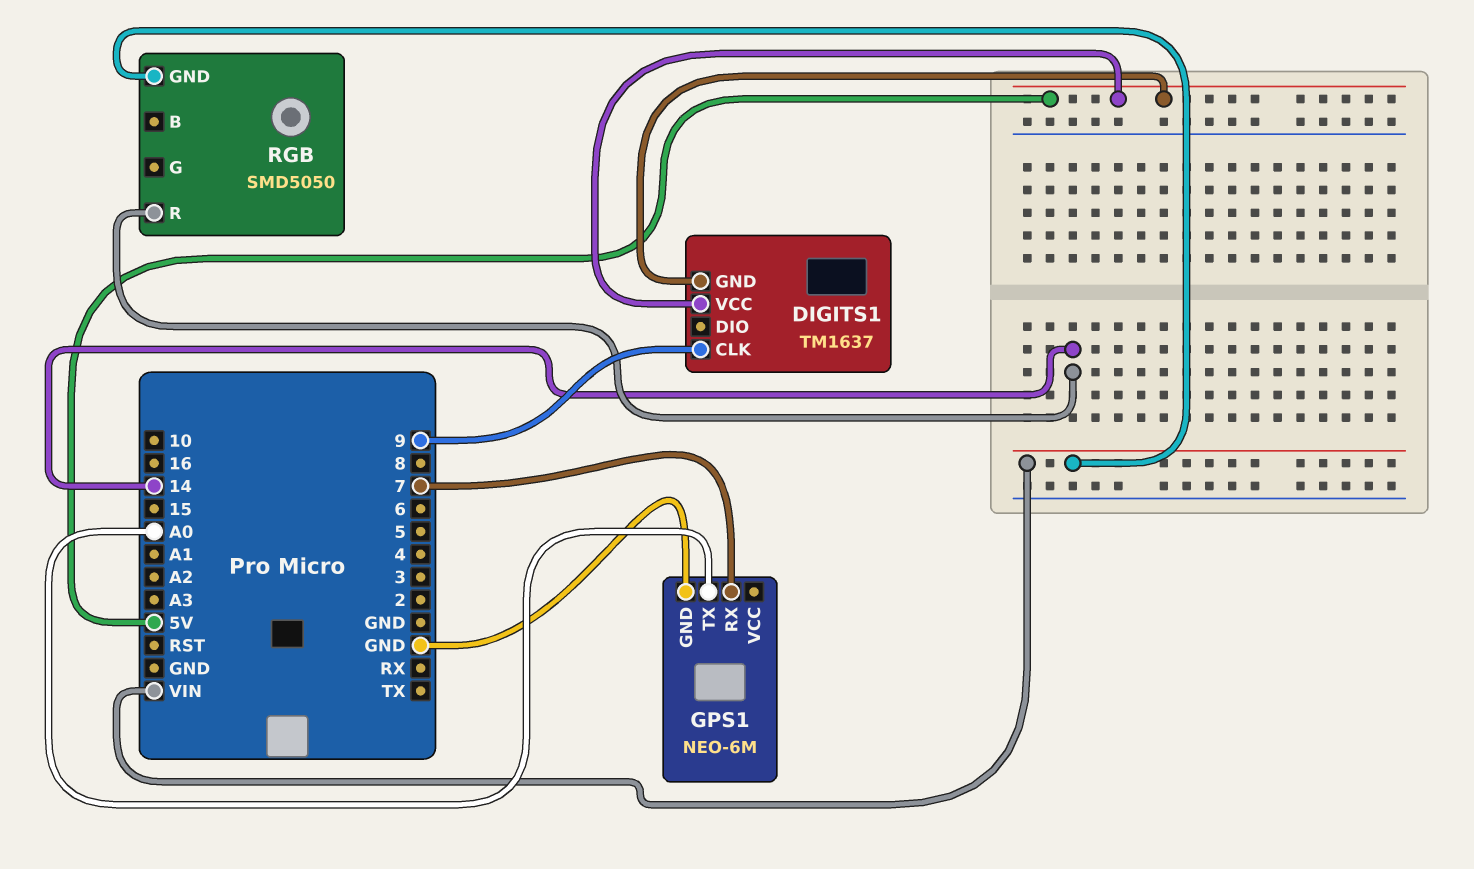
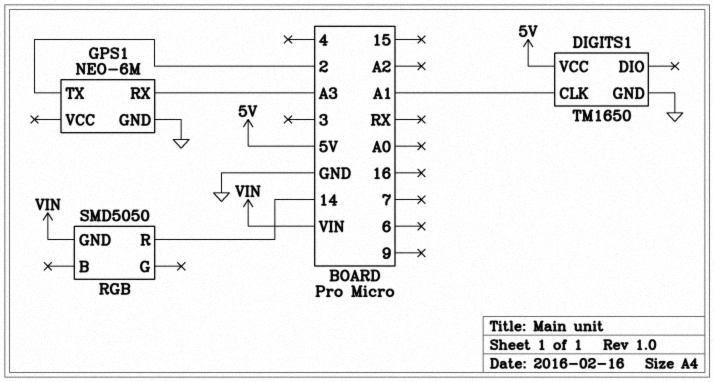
DIGITS1: TM1637 -> TM1650
DIGITS1 pin CLK: 9 -> A1
DIGITS1 pin GND: 5V -> GND
GPS1 pin RX: 7 -> A3
GPS1 pin TX: A0 -> 2

